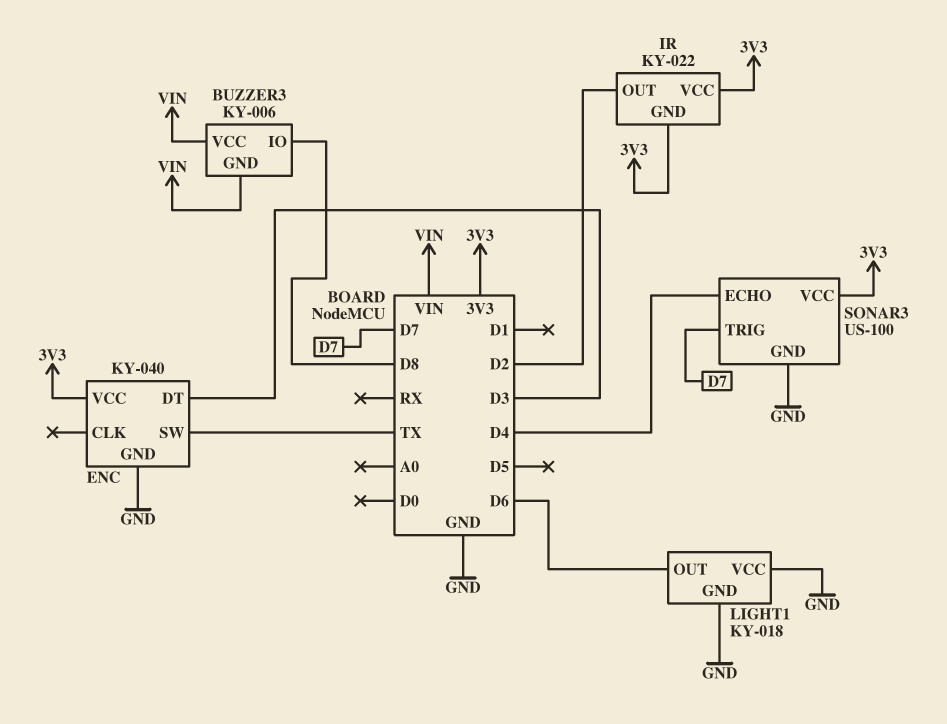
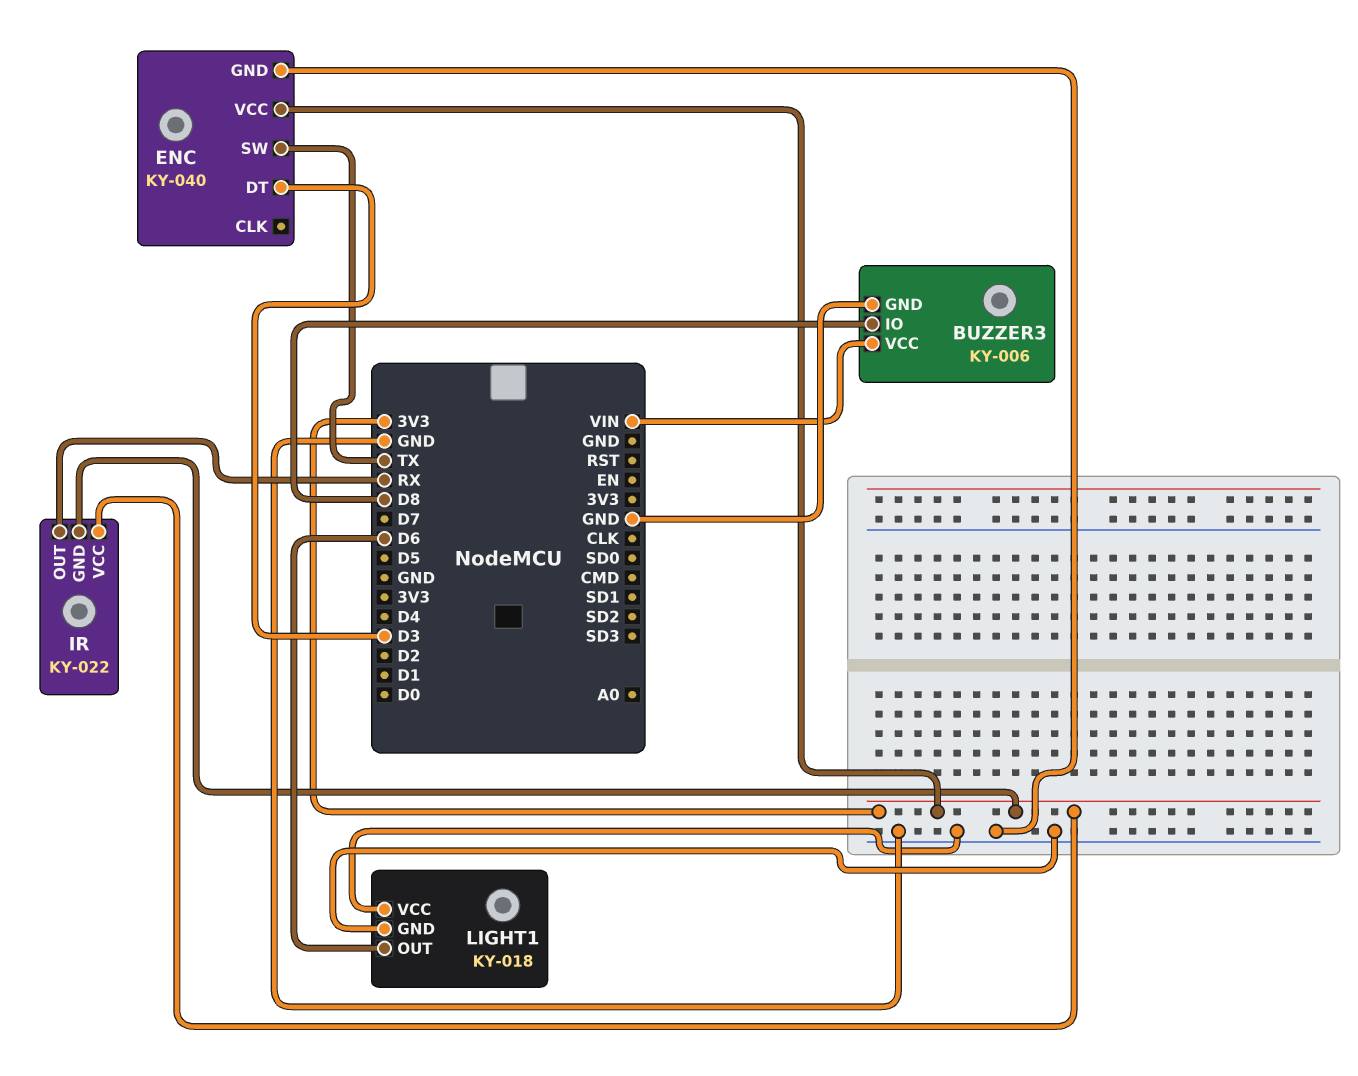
BUZZER3 pin GND: VIN -> GND
IR pin OUT: D2 -> RX
SONAR3: US-100 -> none
SONAR3 pin ECHO: D4 -> none
SONAR3 pin GND: GND -> none
SONAR3 pin TRIG: D7 -> none
SONAR3 pin VCC: 3V3 -> none

